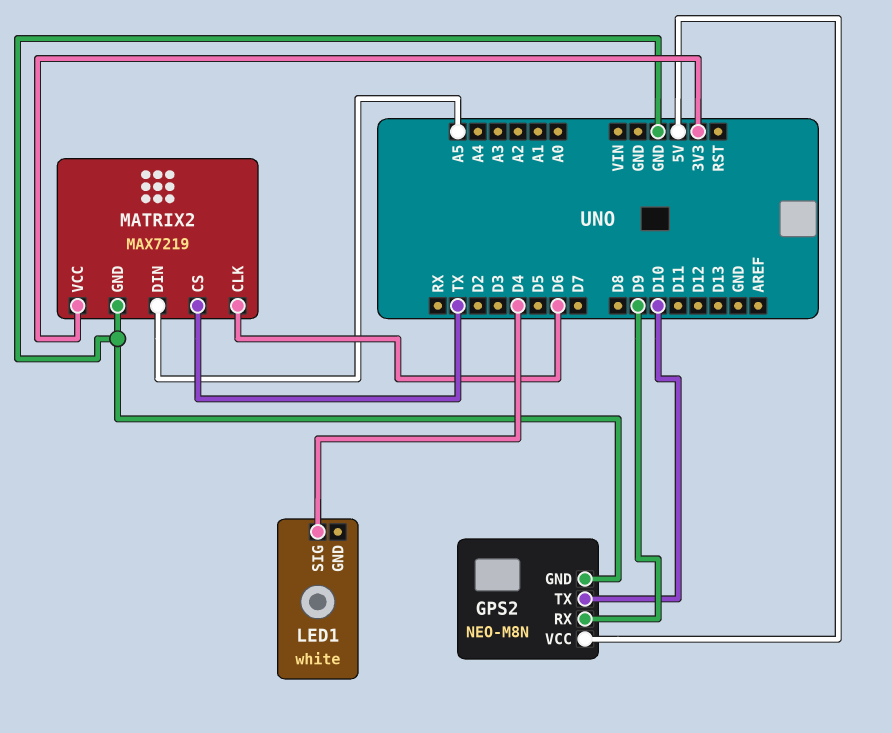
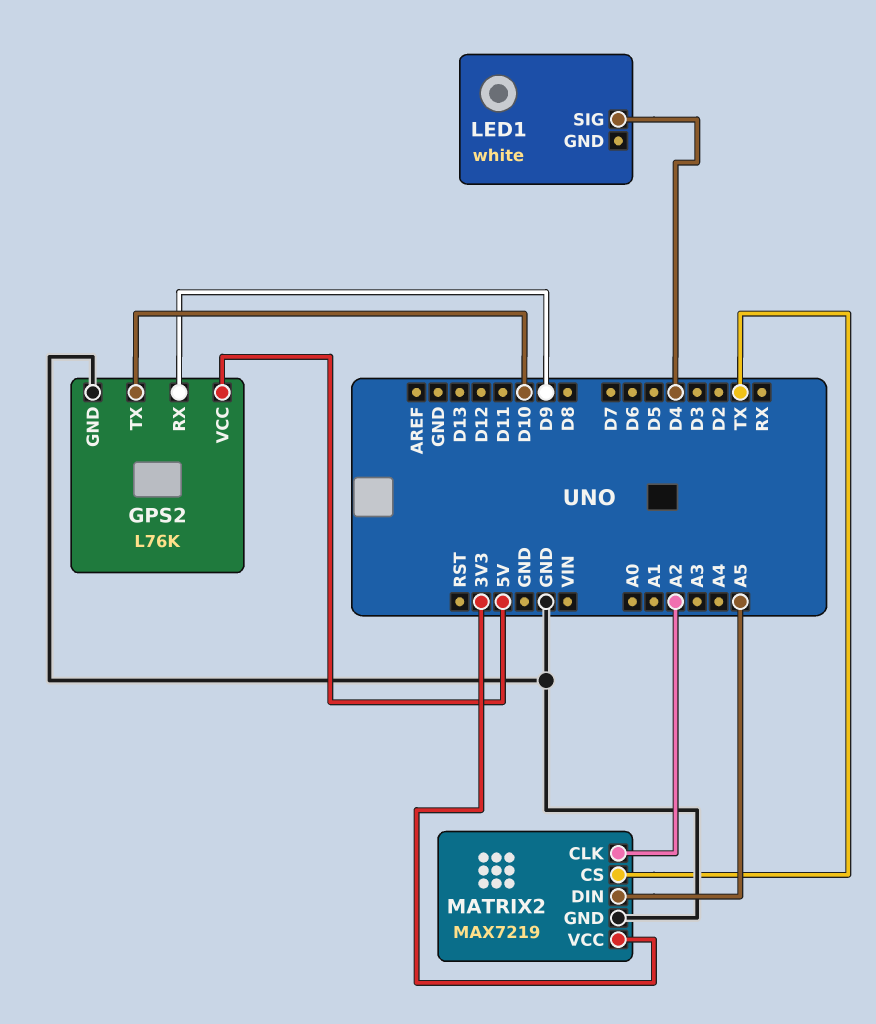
GPS2: NEO-M8N -> L76K
MATRIX2 pin CLK: D6 -> A2

